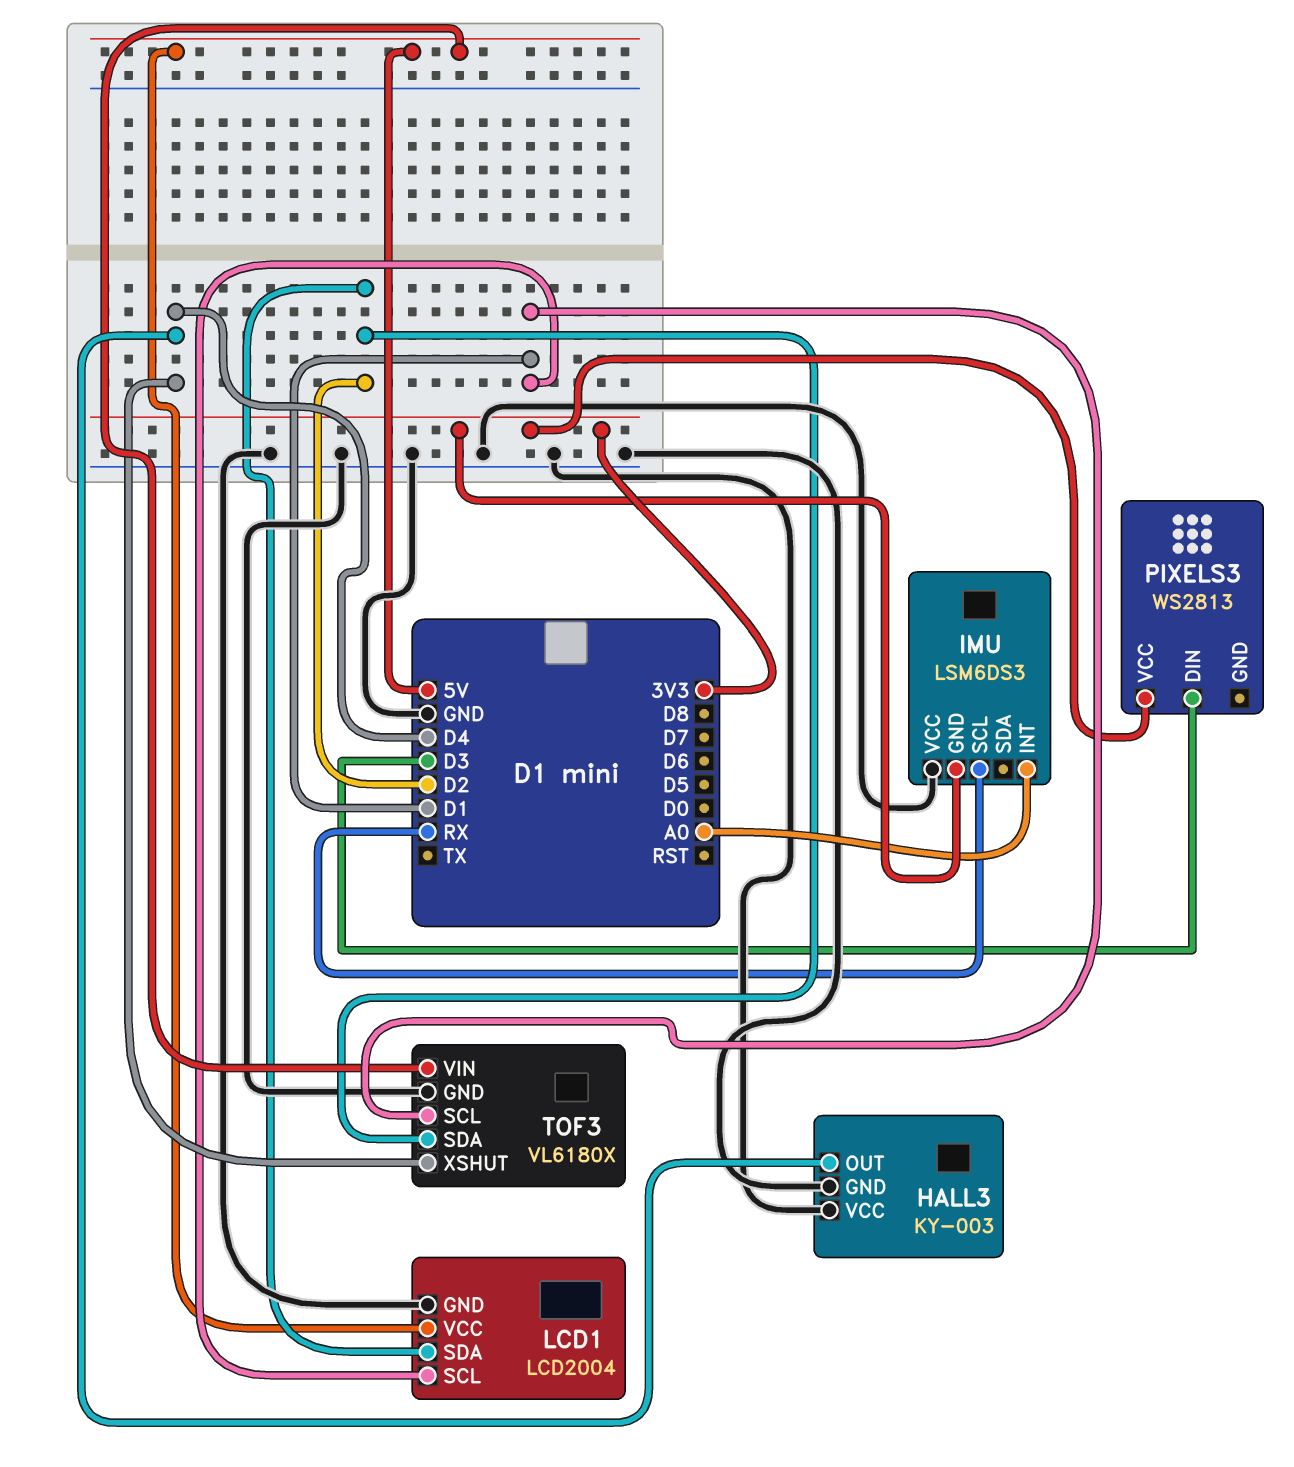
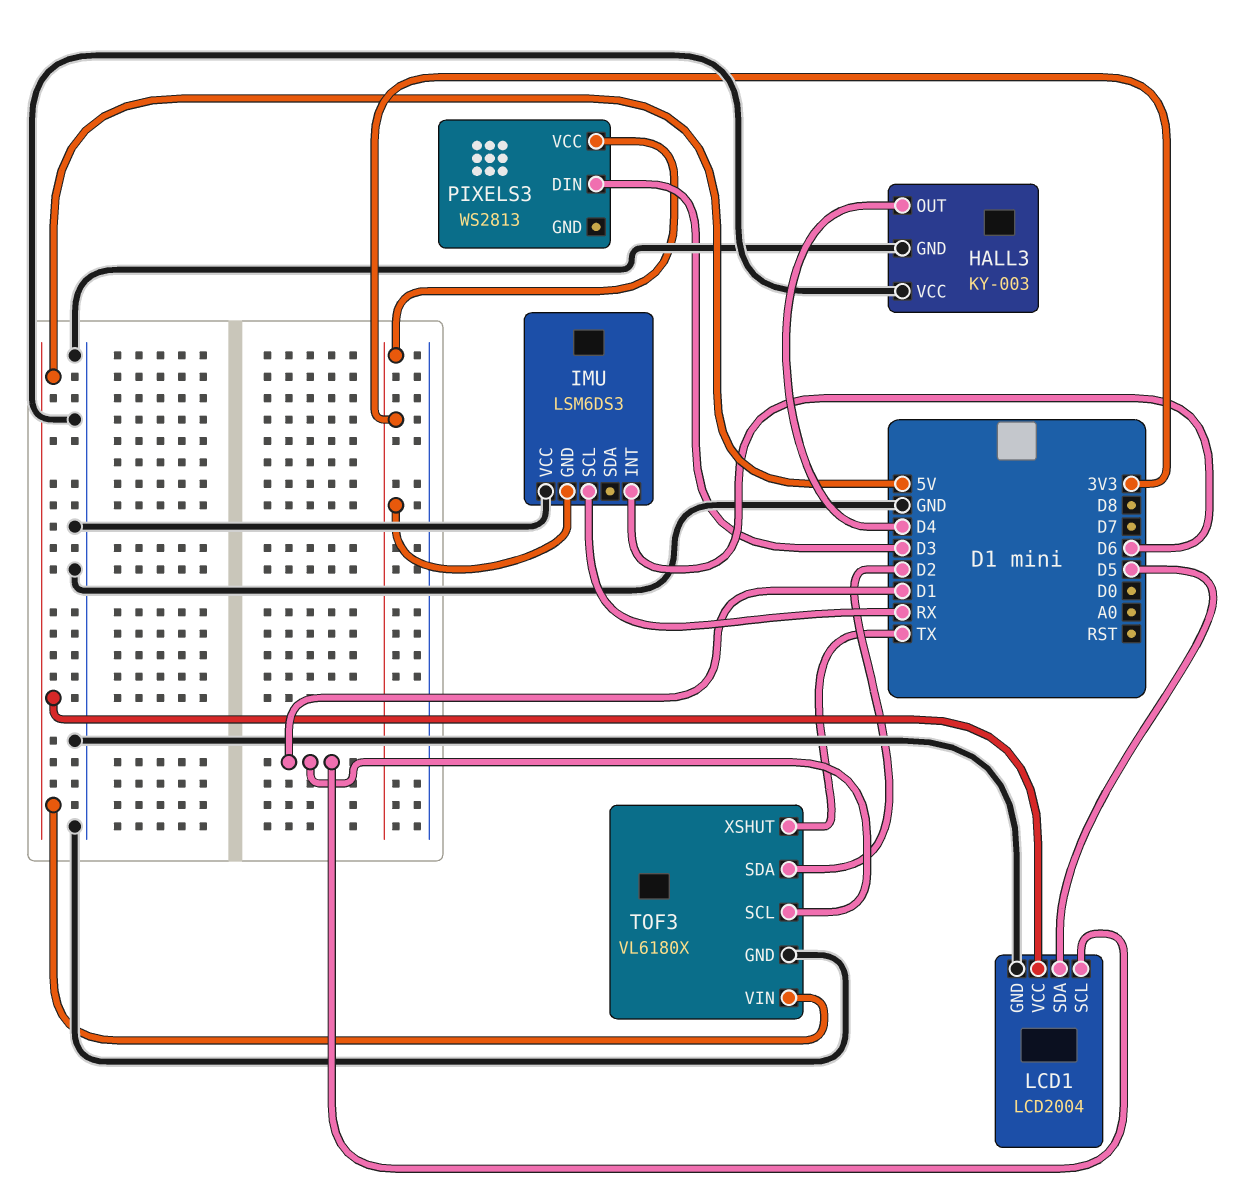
IMU pin INT: A0 -> D6
LCD1 pin SDA: D2 -> D5
TOF3 pin XSHUT: D4 -> TX

